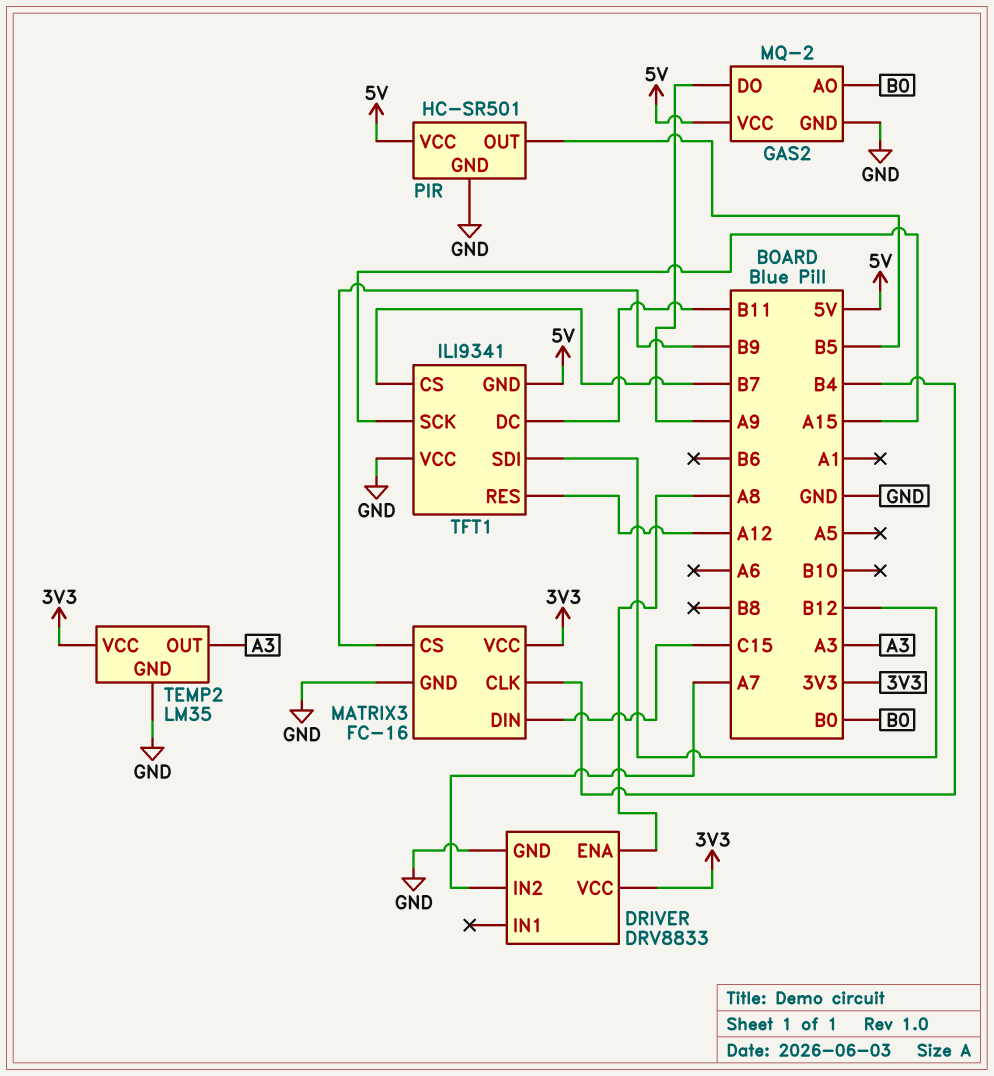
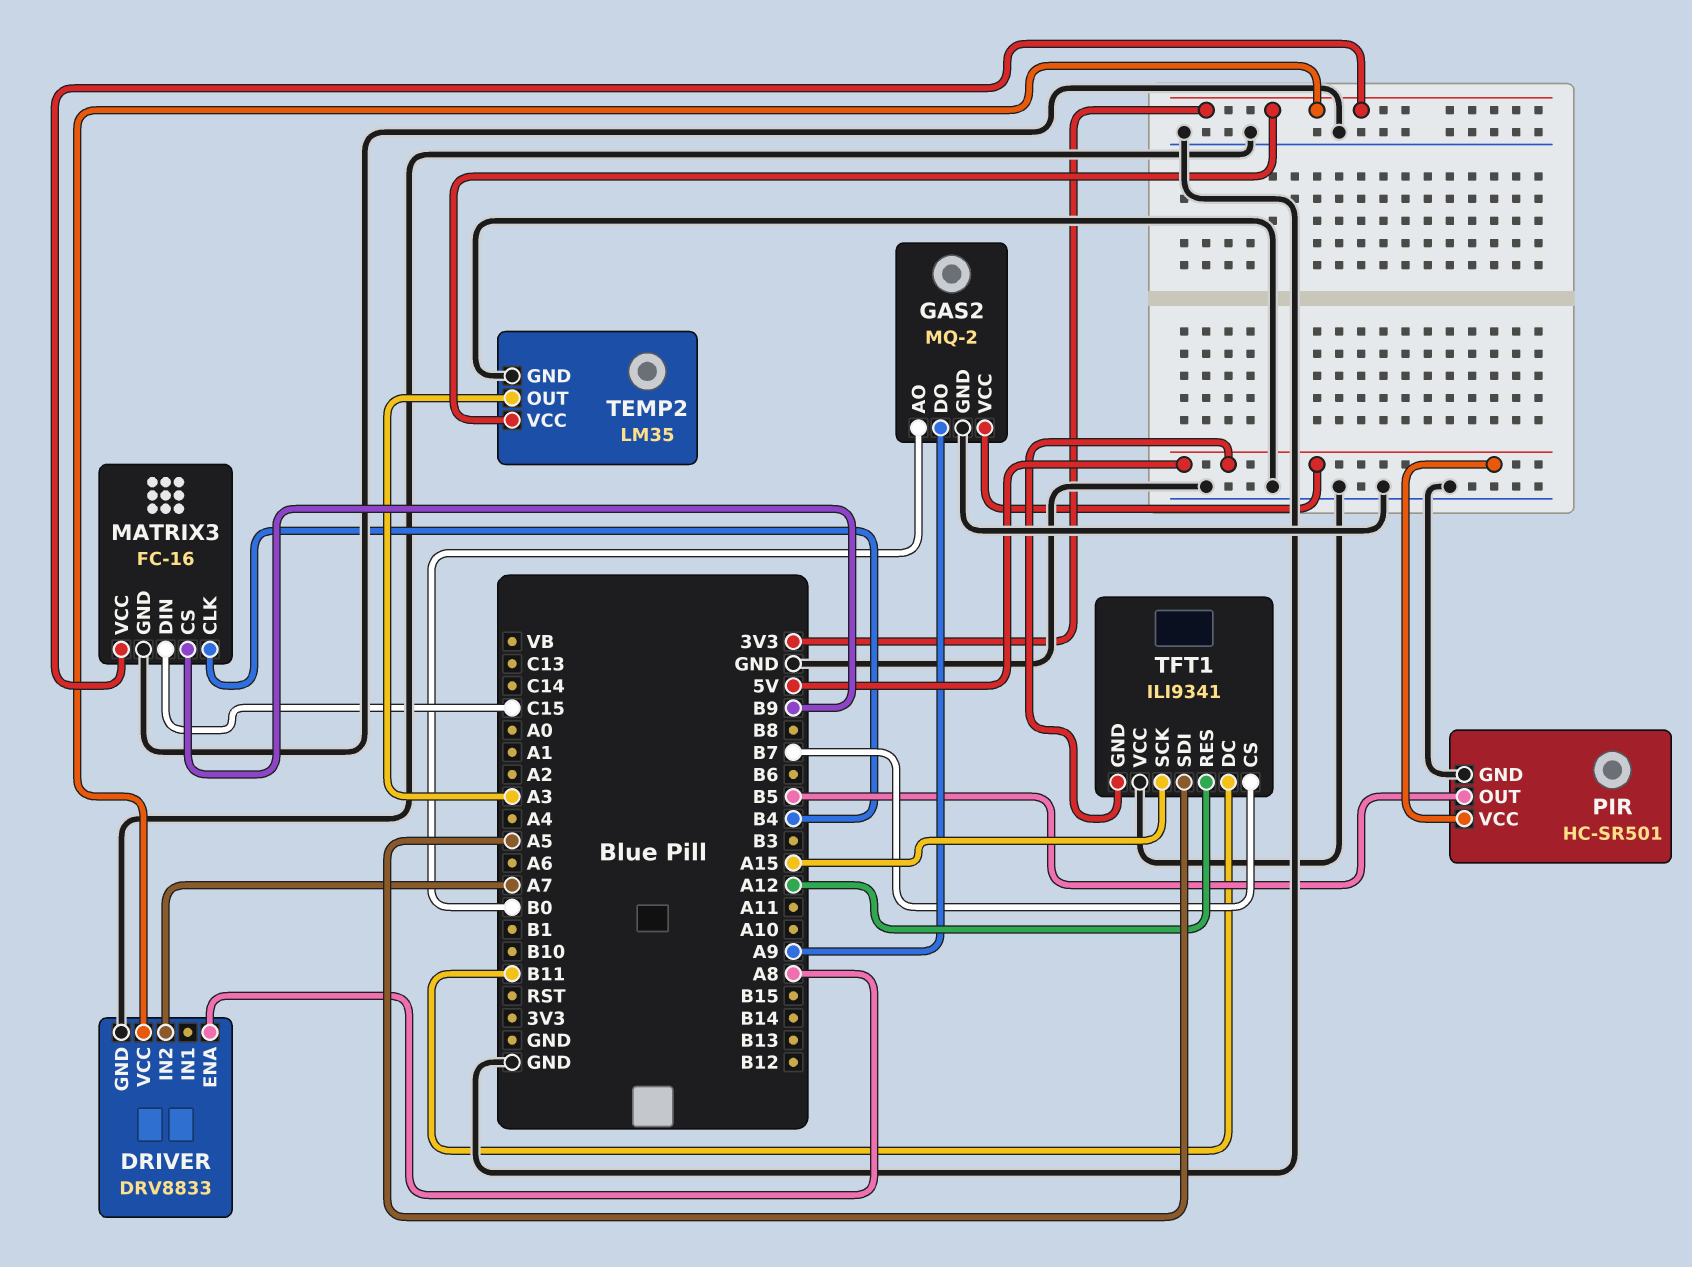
TFT1 pin SDI: B12 -> A5

